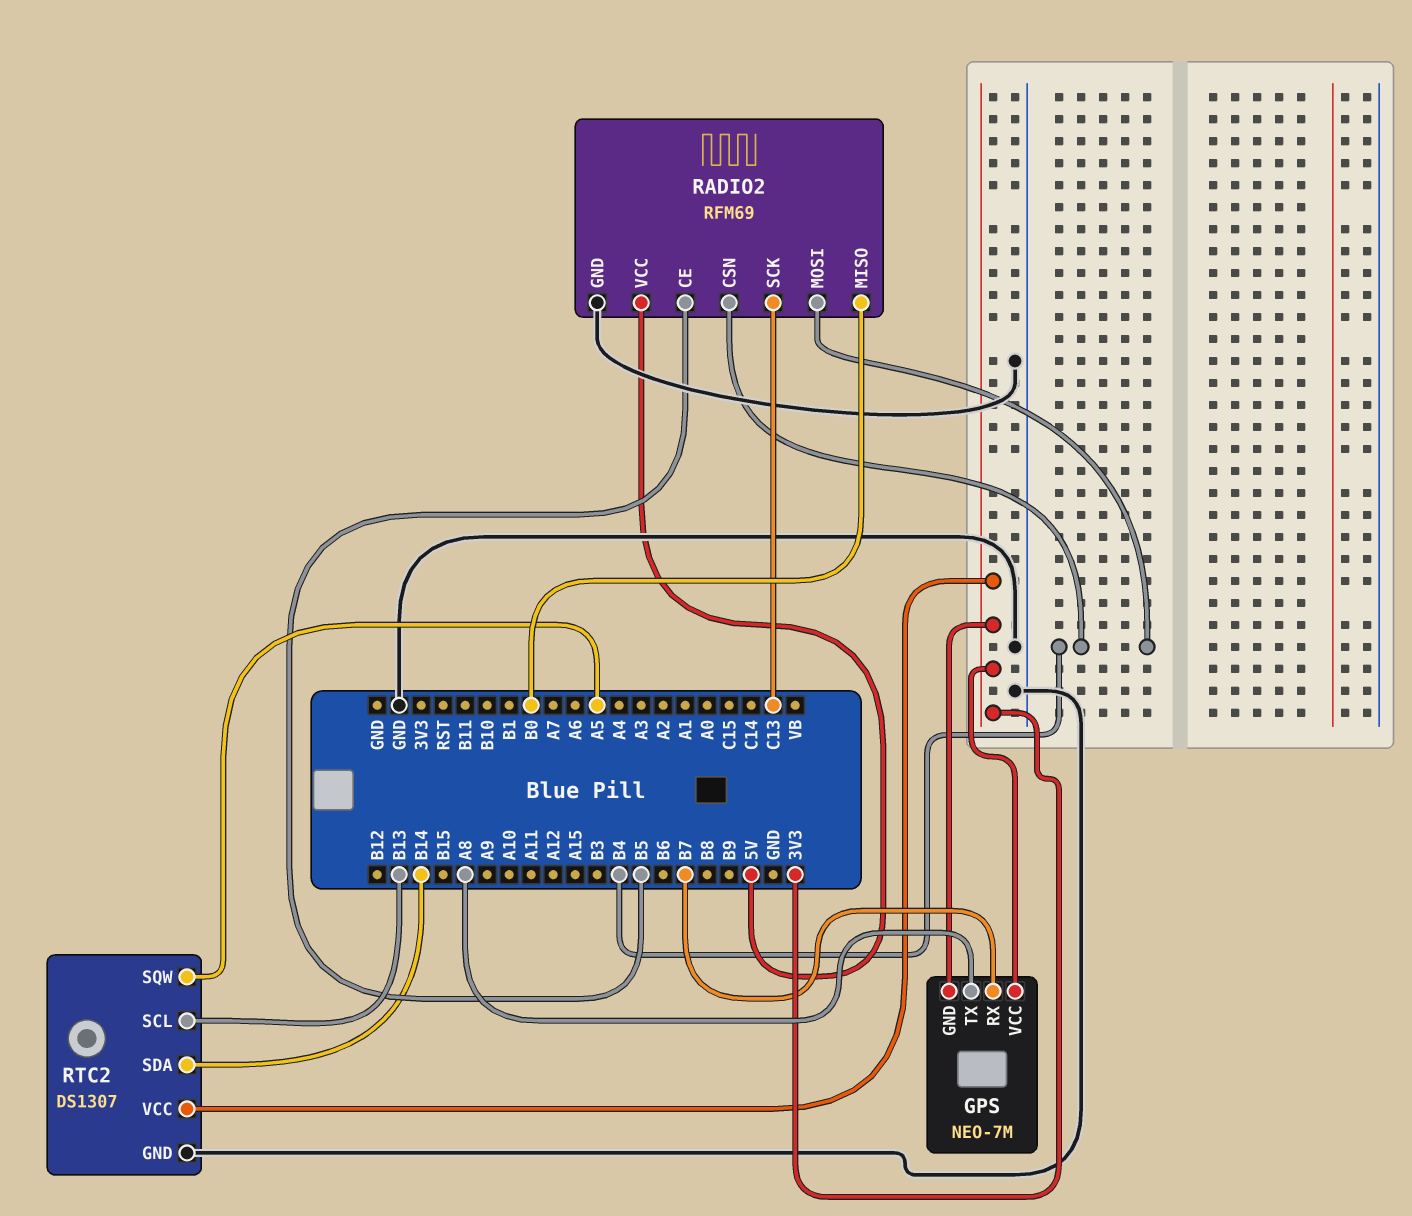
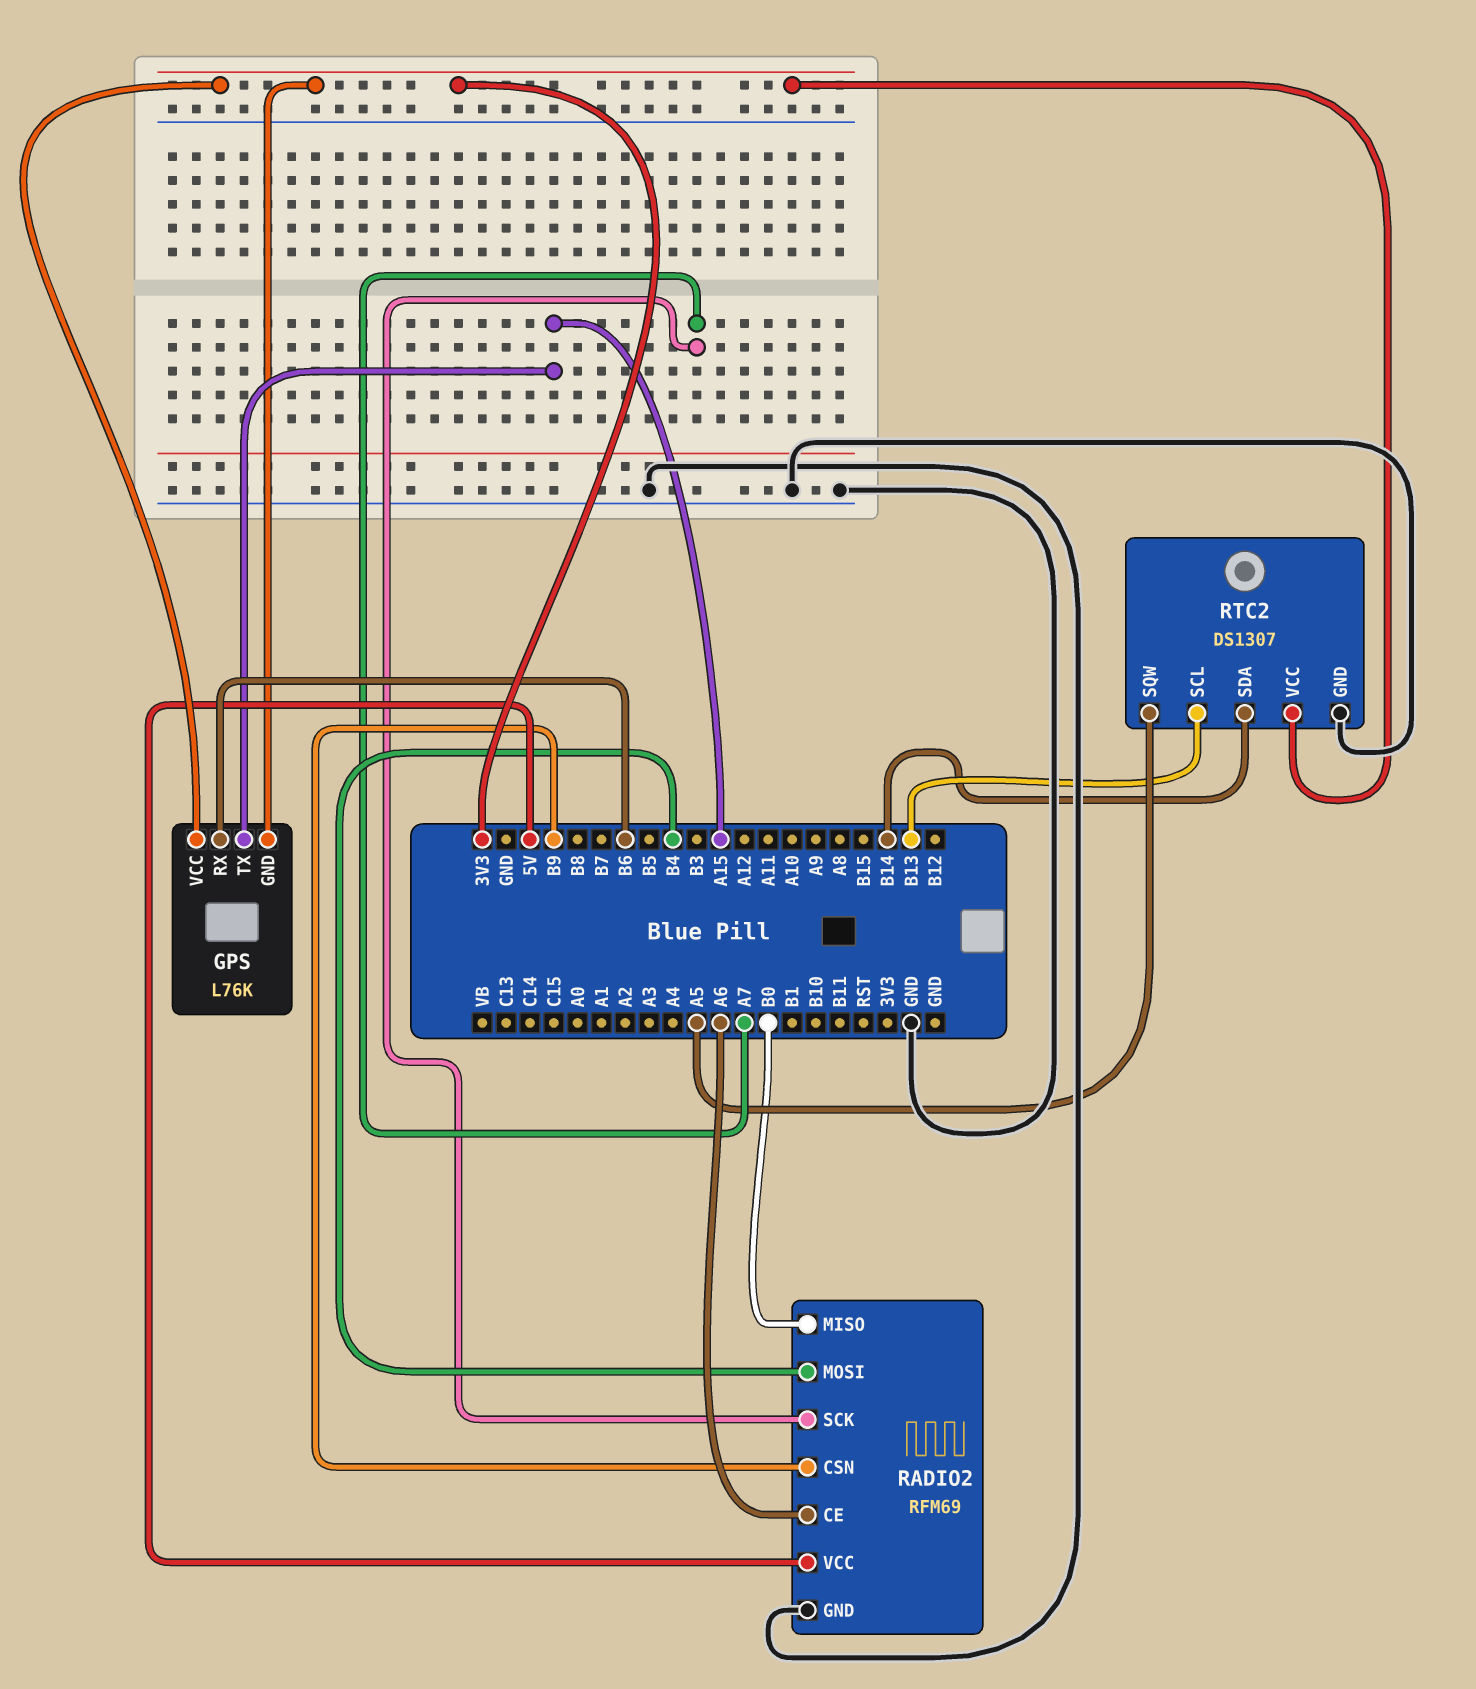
GPS: NEO-7M -> L76K
GPS pin RX: B7 -> B6
GPS pin TX: A8 -> A15
RADIO2 pin CE: B5 -> A6
RADIO2 pin CSN: B4 -> B9
RADIO2 pin SCK: C13 -> A7

